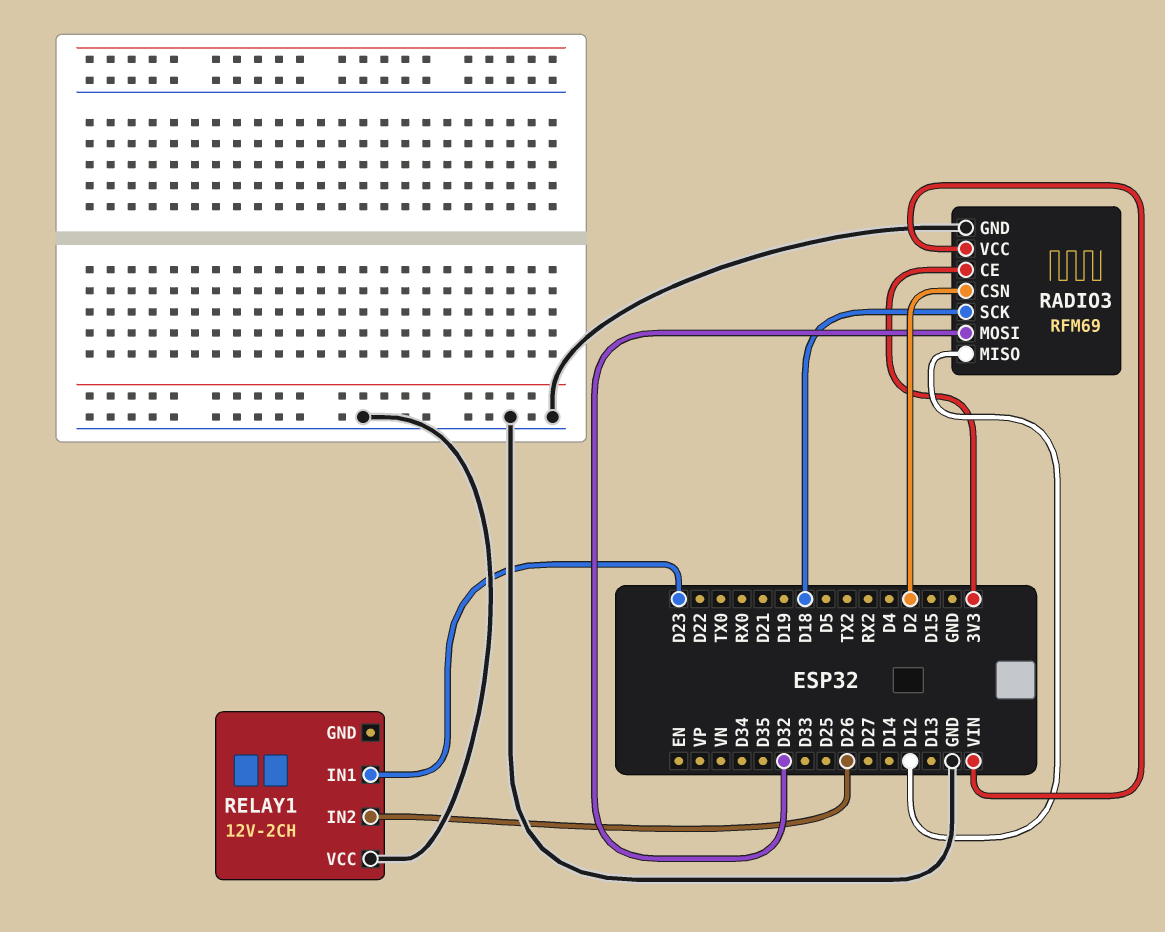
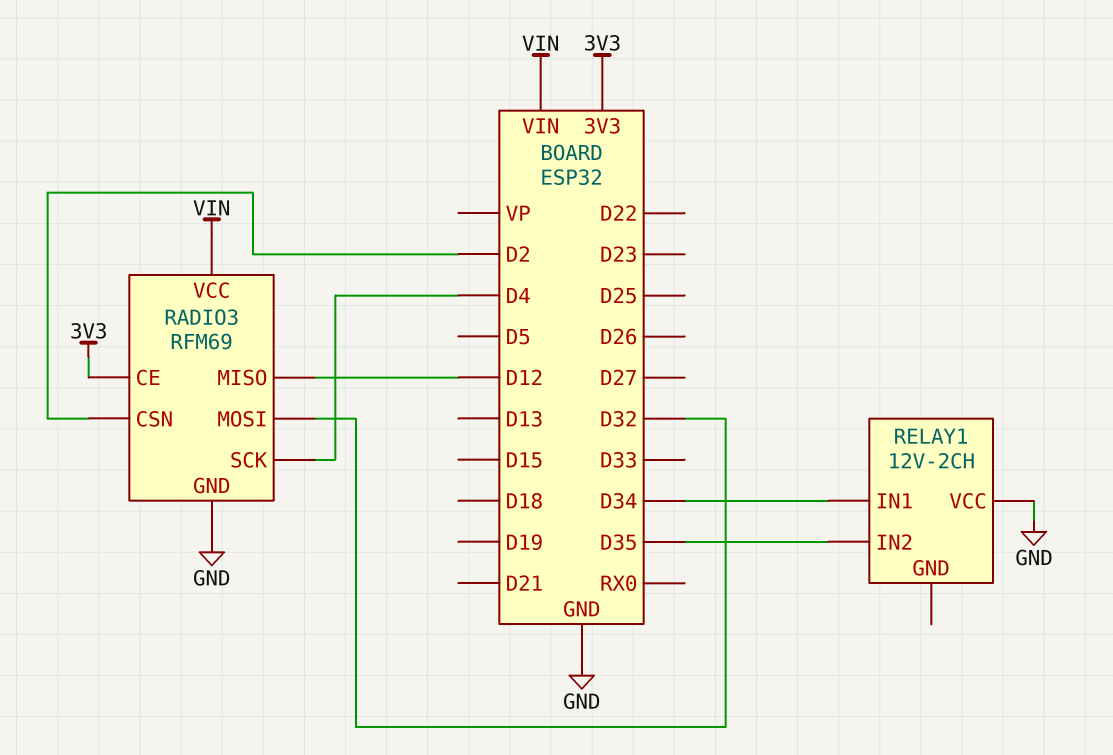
RADIO3 pin SCK: D18 -> D4
RELAY1 pin IN1: D23 -> D34
RELAY1 pin IN2: D26 -> D35

